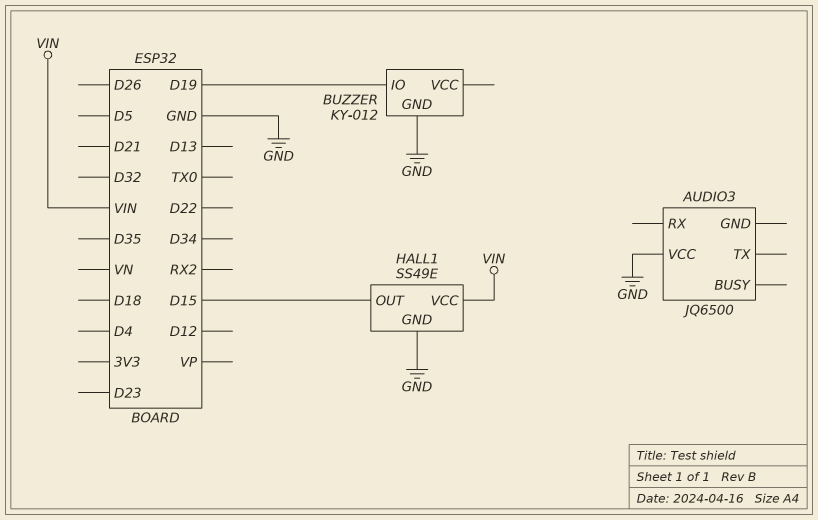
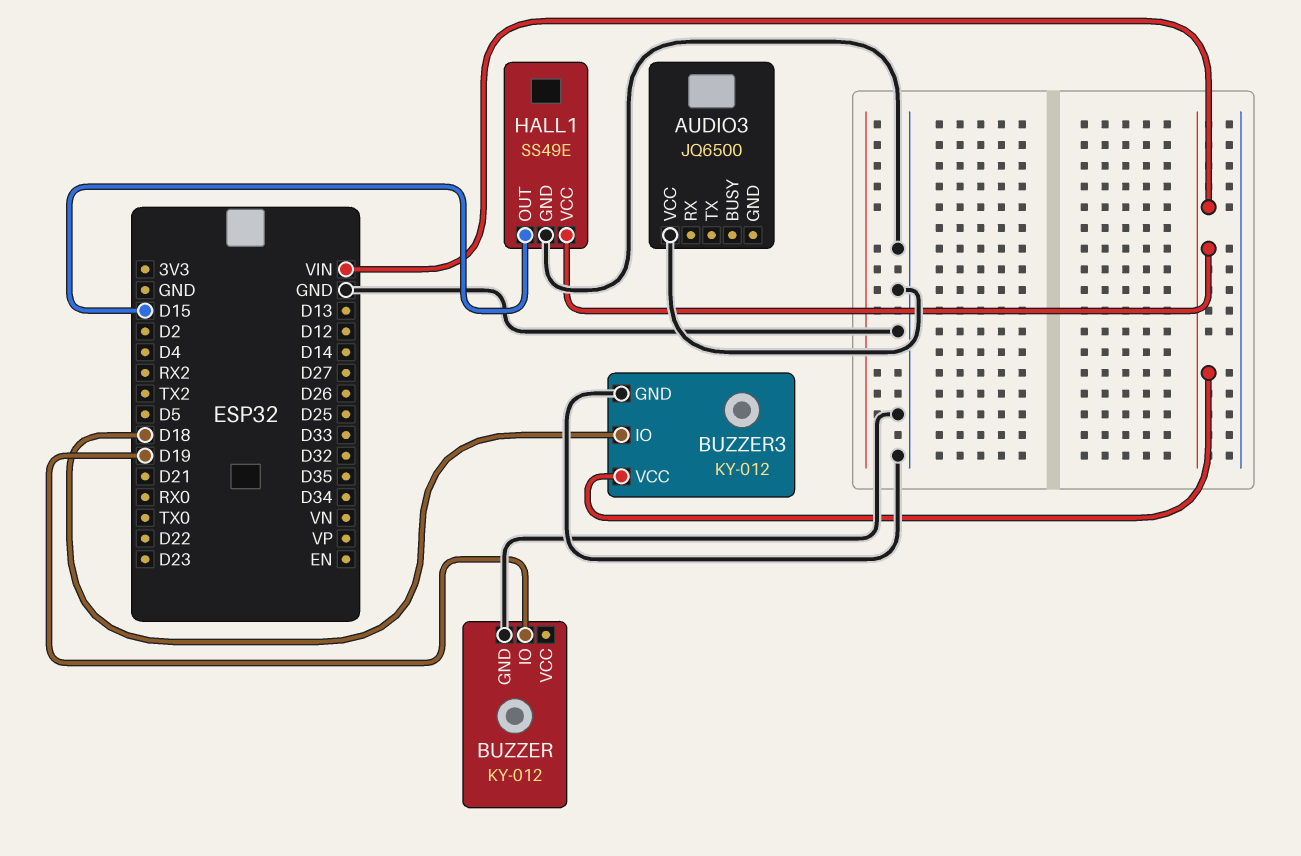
BUZZER3: none -> KY-012
BUZZER3 pin GND: none -> GND
BUZZER3 pin IO: none -> D18
BUZZER3 pin VCC: none -> VIN

